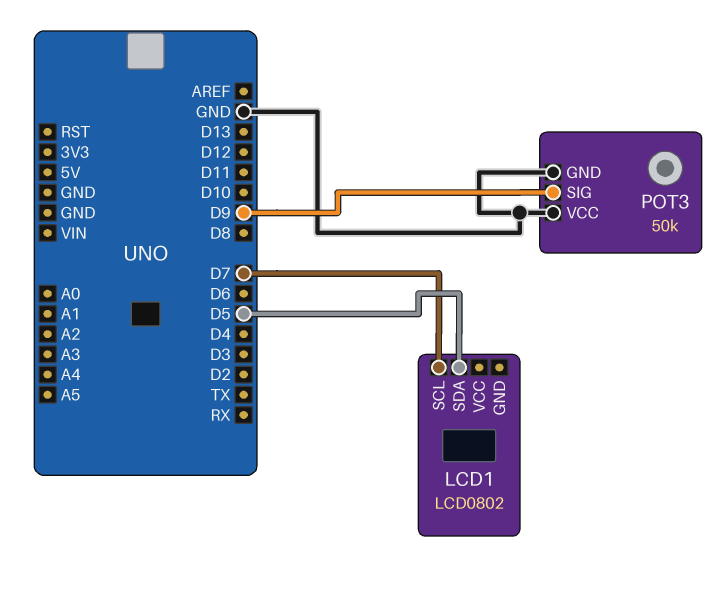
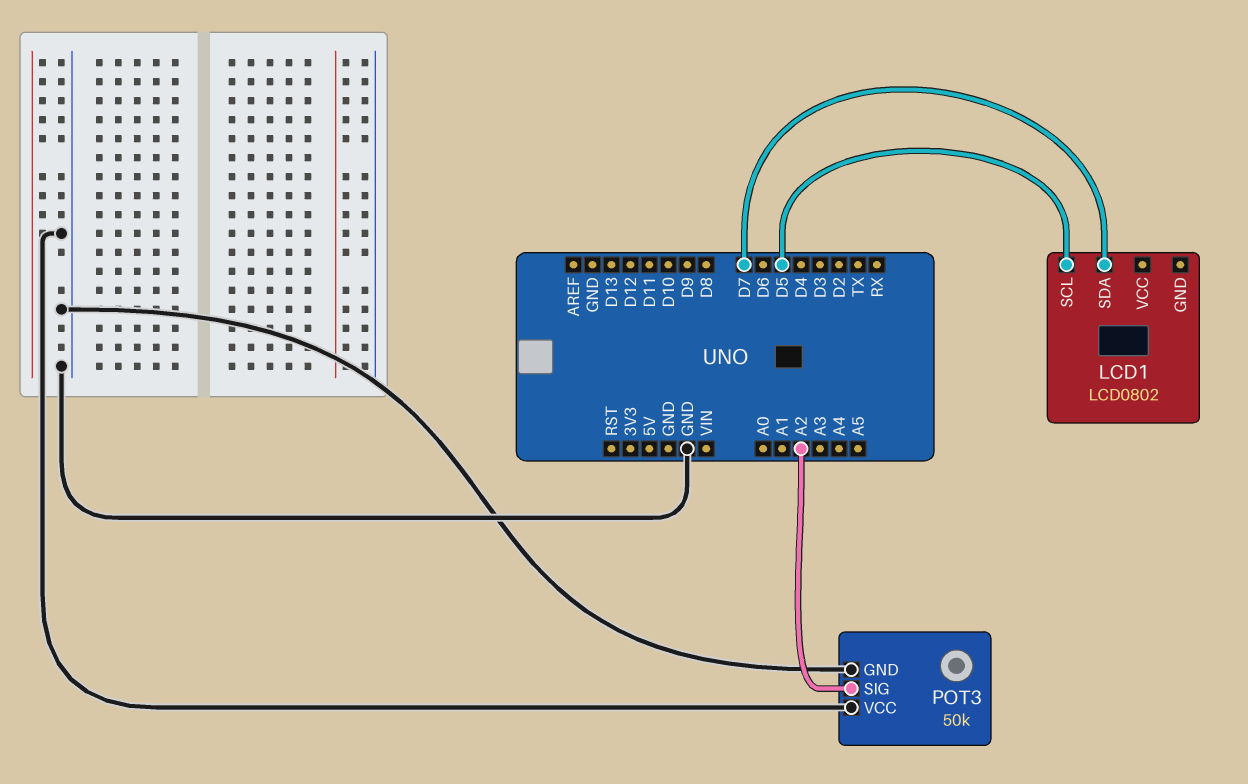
LCD1 pin SCL: D7 -> D5
LCD1 pin SDA: D5 -> D7
POT3 pin SIG: D9 -> A2

